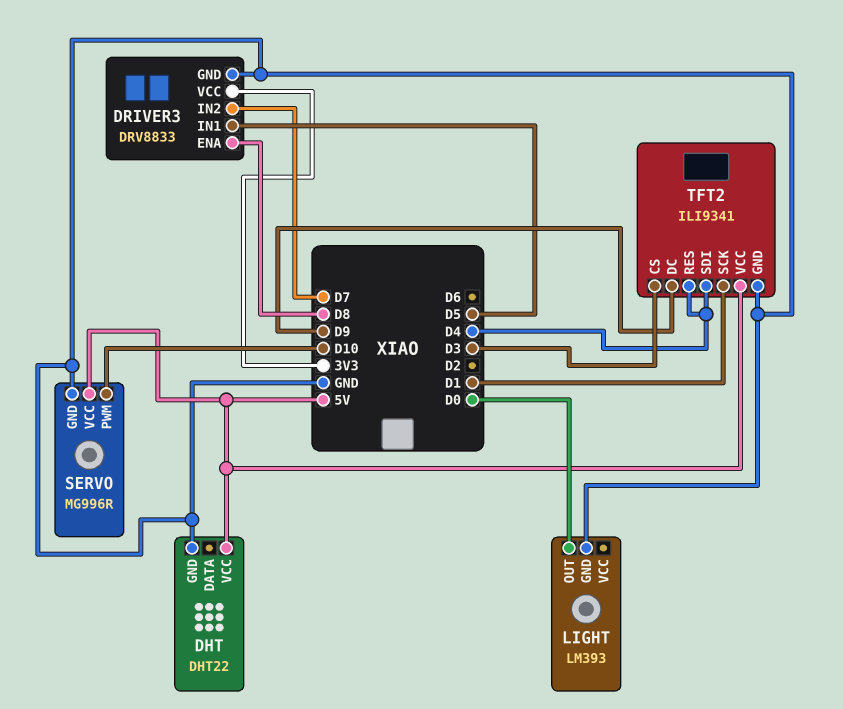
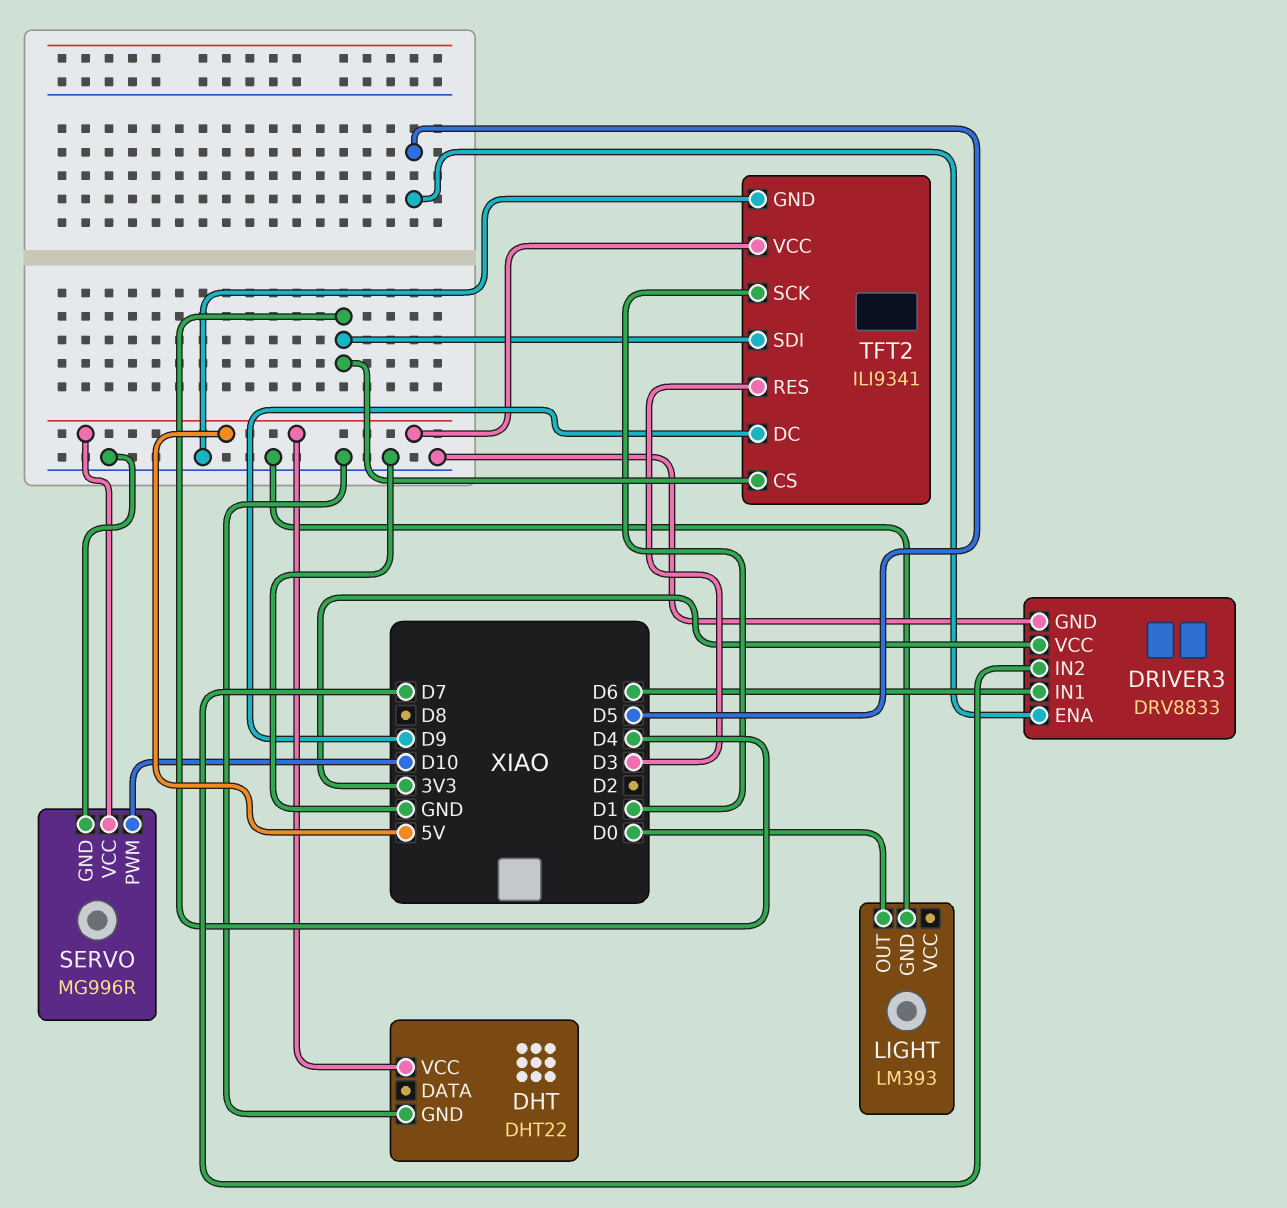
DRIVER3 pin ENA: D8 -> D5
DRIVER3 pin IN1: D5 -> D6
TFT2 pin CS: D3 -> D4
TFT2 pin RES: D4 -> D3

